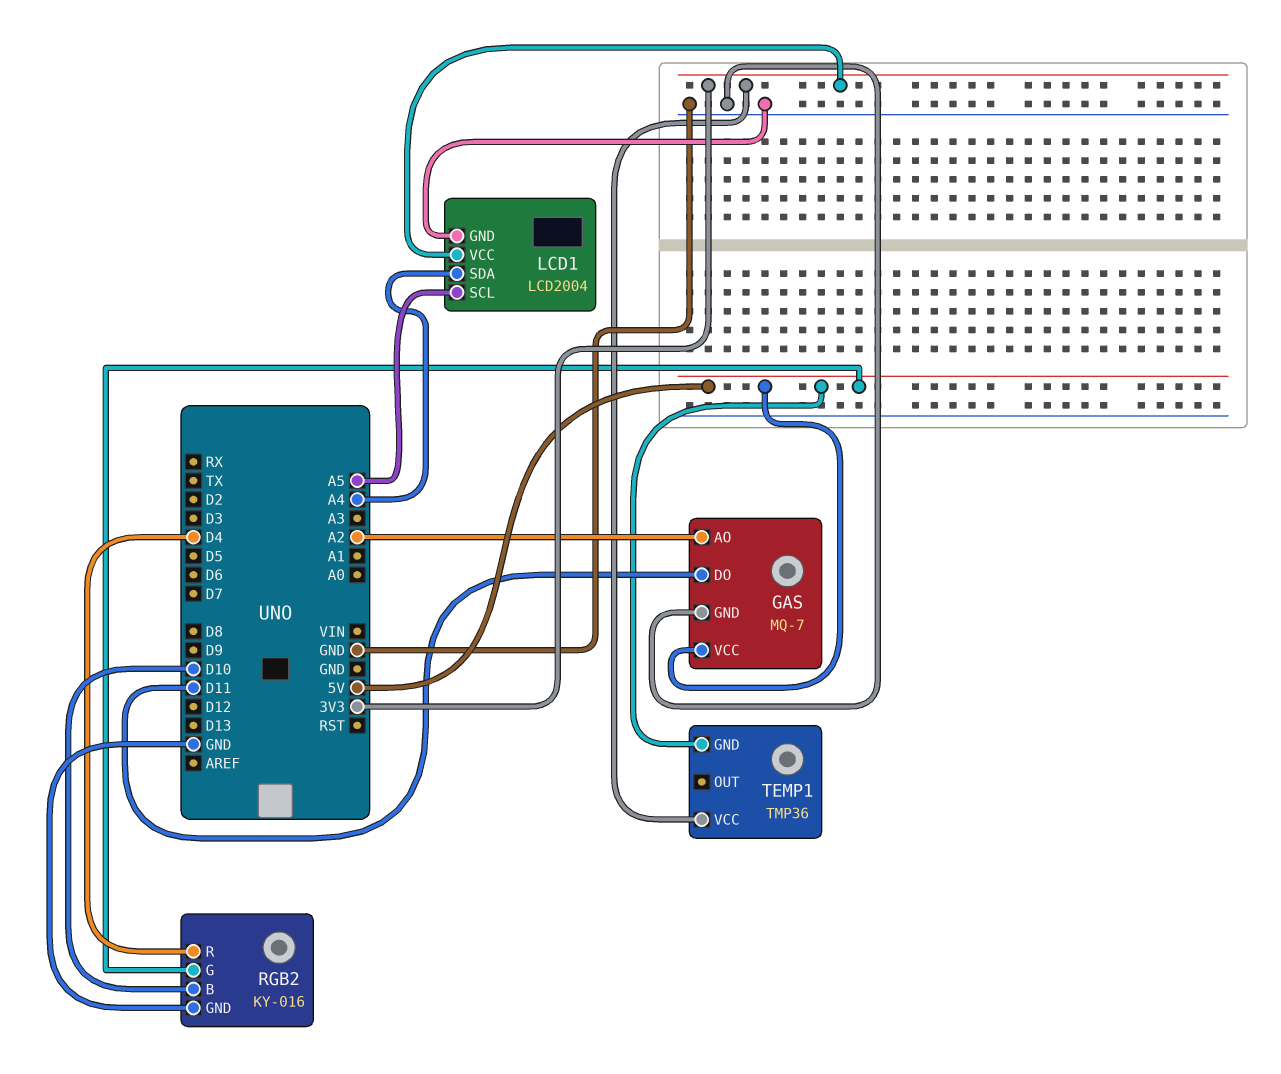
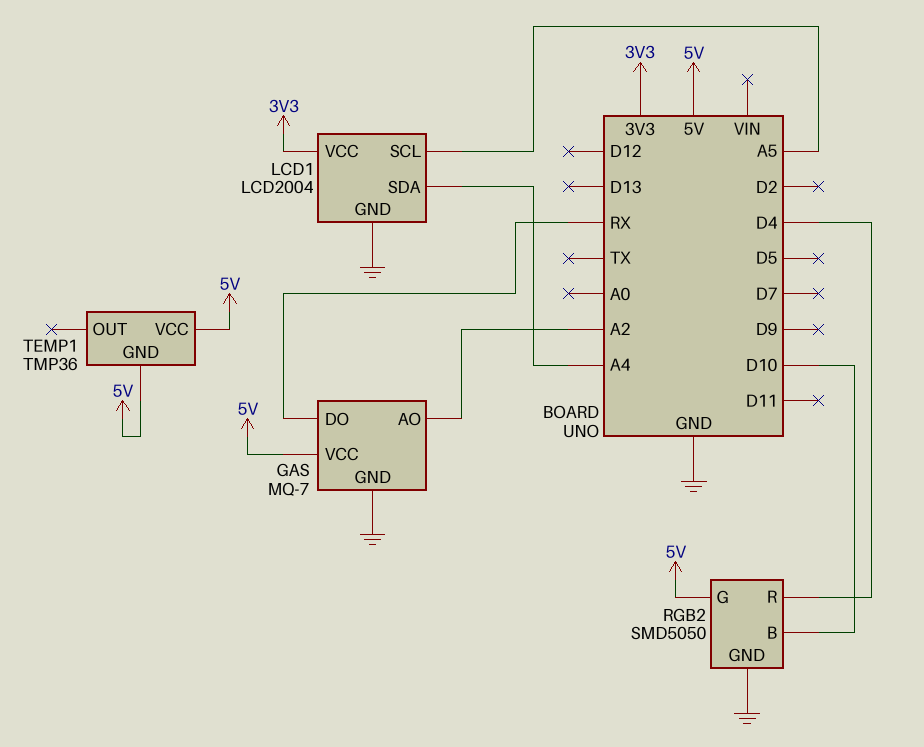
GAS pin DO: D11 -> RX
RGB2: KY-016 -> SMD5050
TEMP1 pin VCC: 3V3 -> 5V

